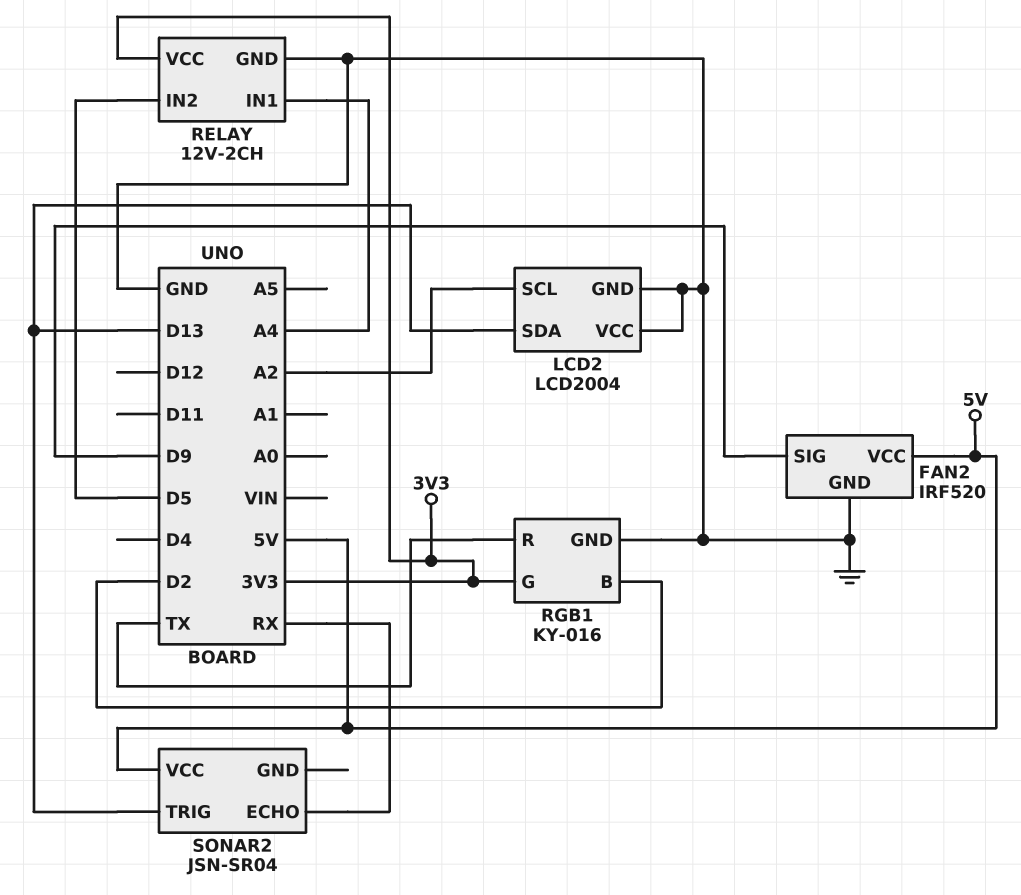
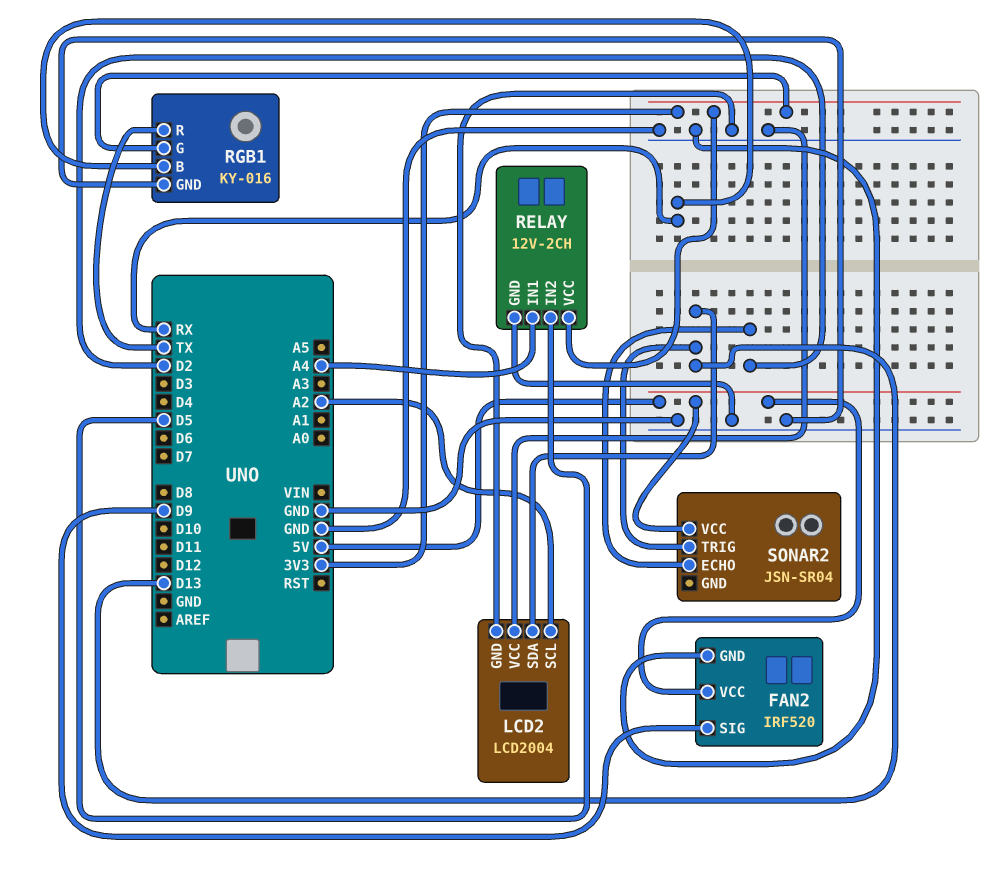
RGB1 pin B: D2 -> RX
SONAR2 pin ECHO: RX -> D2

